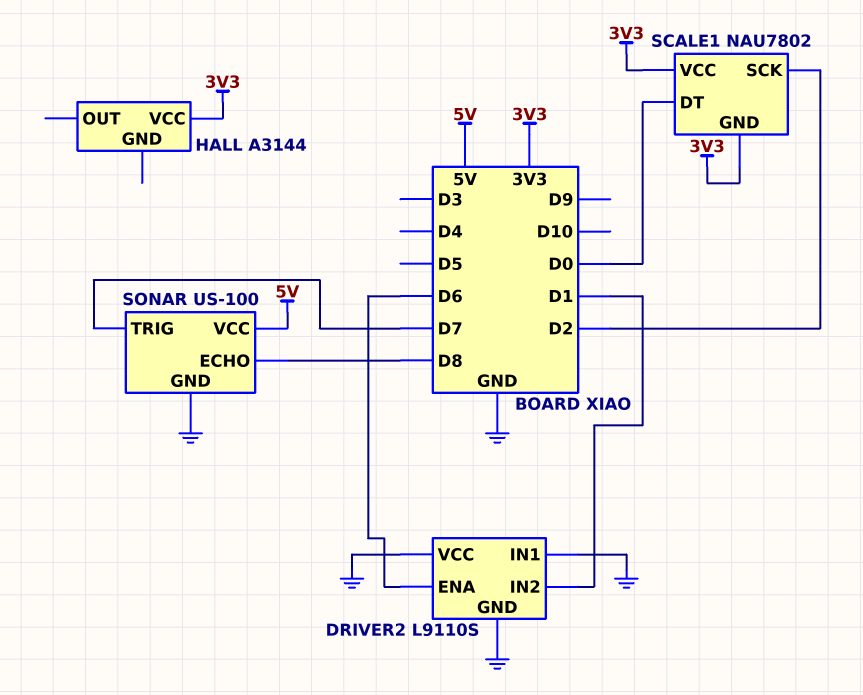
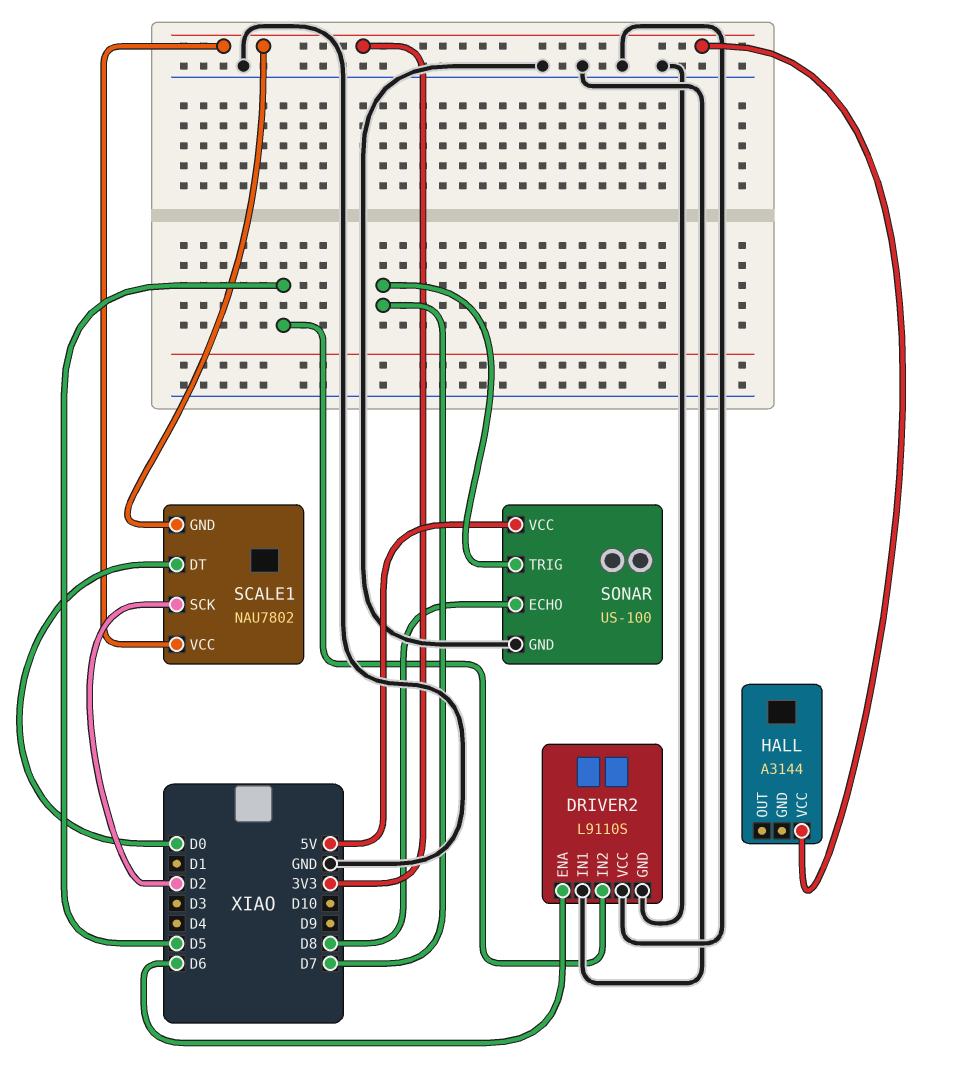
DRIVER2 pin IN2: D1 -> D5

